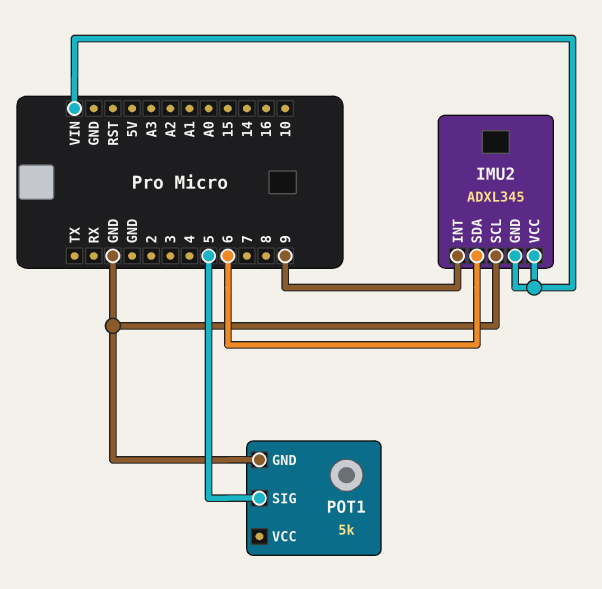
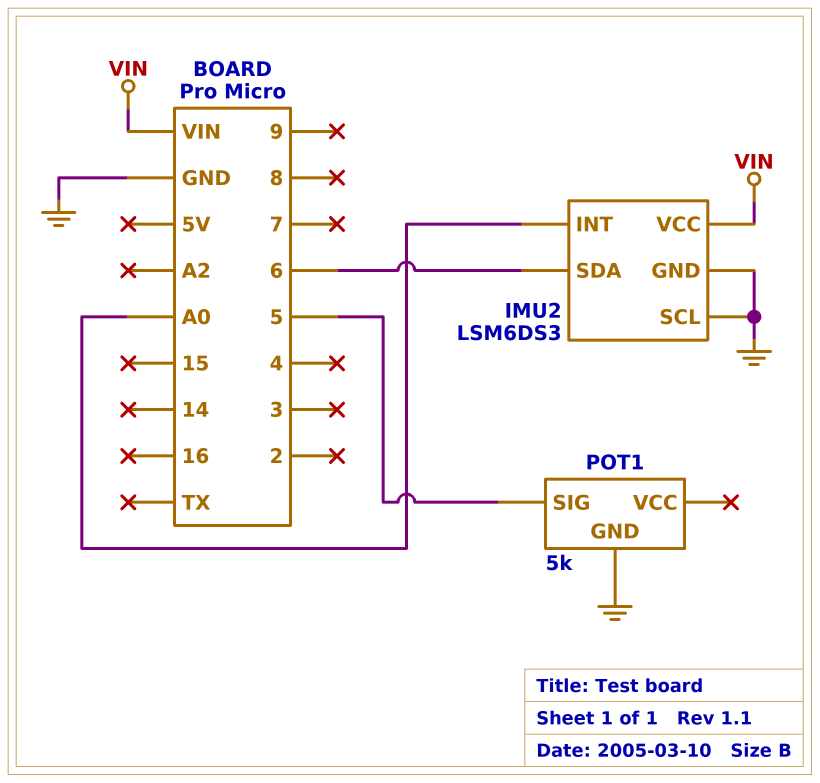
IMU2: ADXL345 -> LSM6DS3
IMU2 pin GND: VIN -> GND
IMU2 pin INT: 9 -> A0

